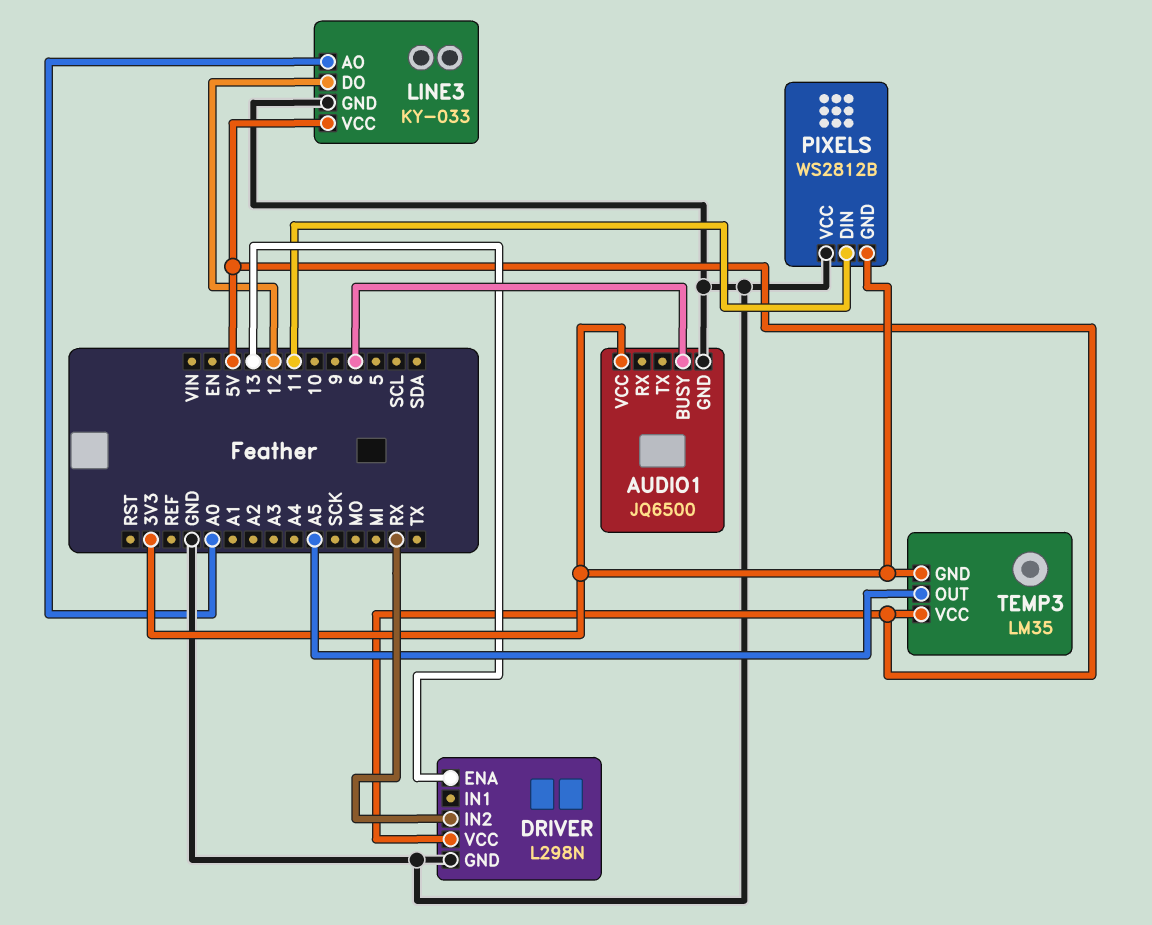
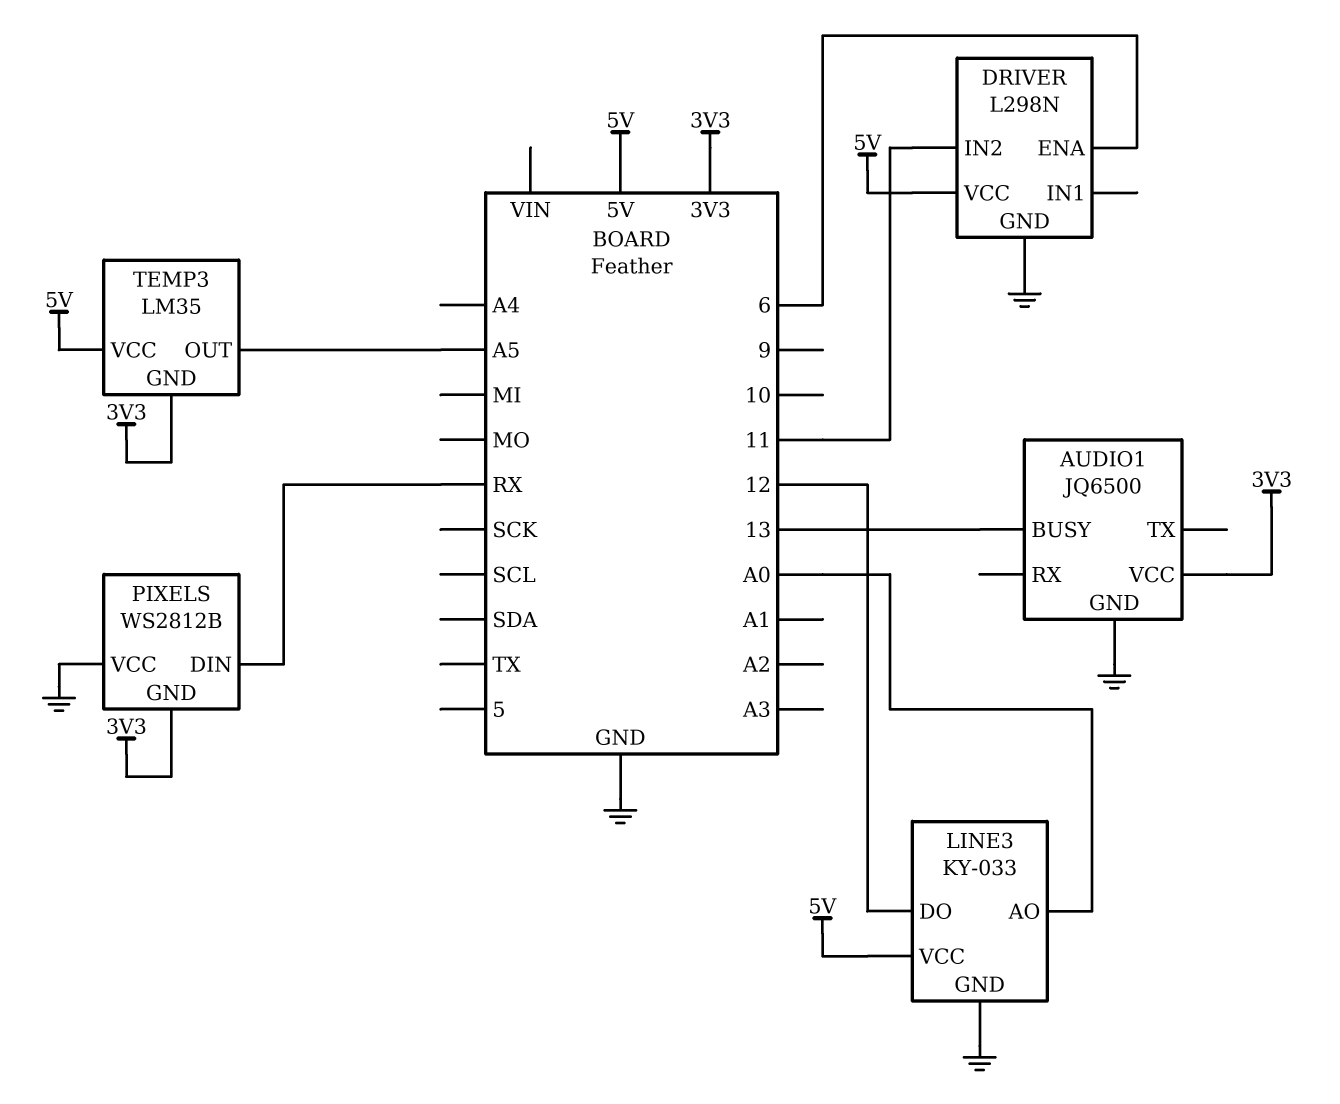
AUDIO1 pin BUSY: 6 -> 13
DRIVER pin ENA: 13 -> 6
DRIVER pin IN2: RX -> 11
PIXELS pin DIN: 11 -> RX

